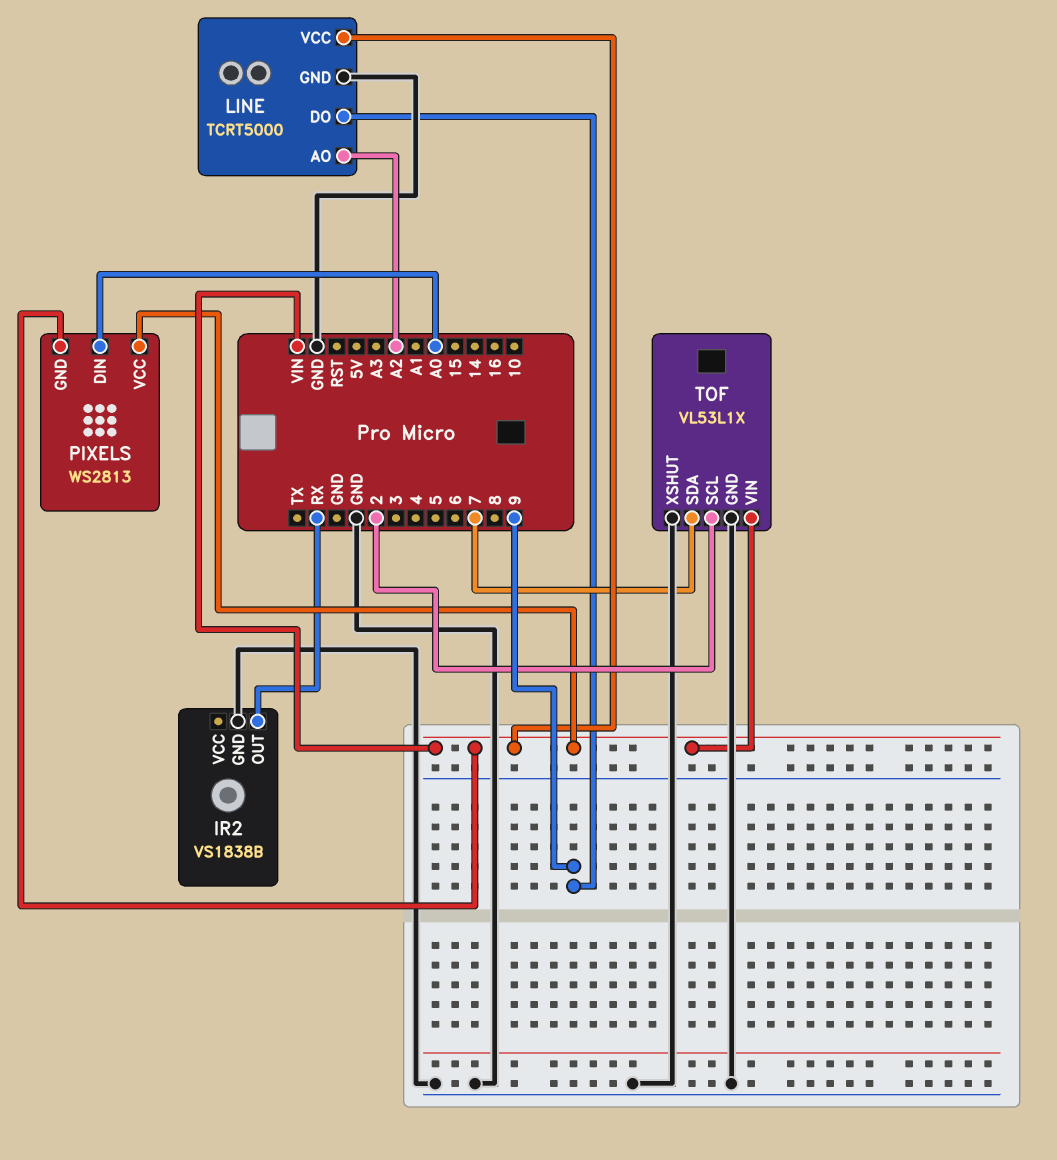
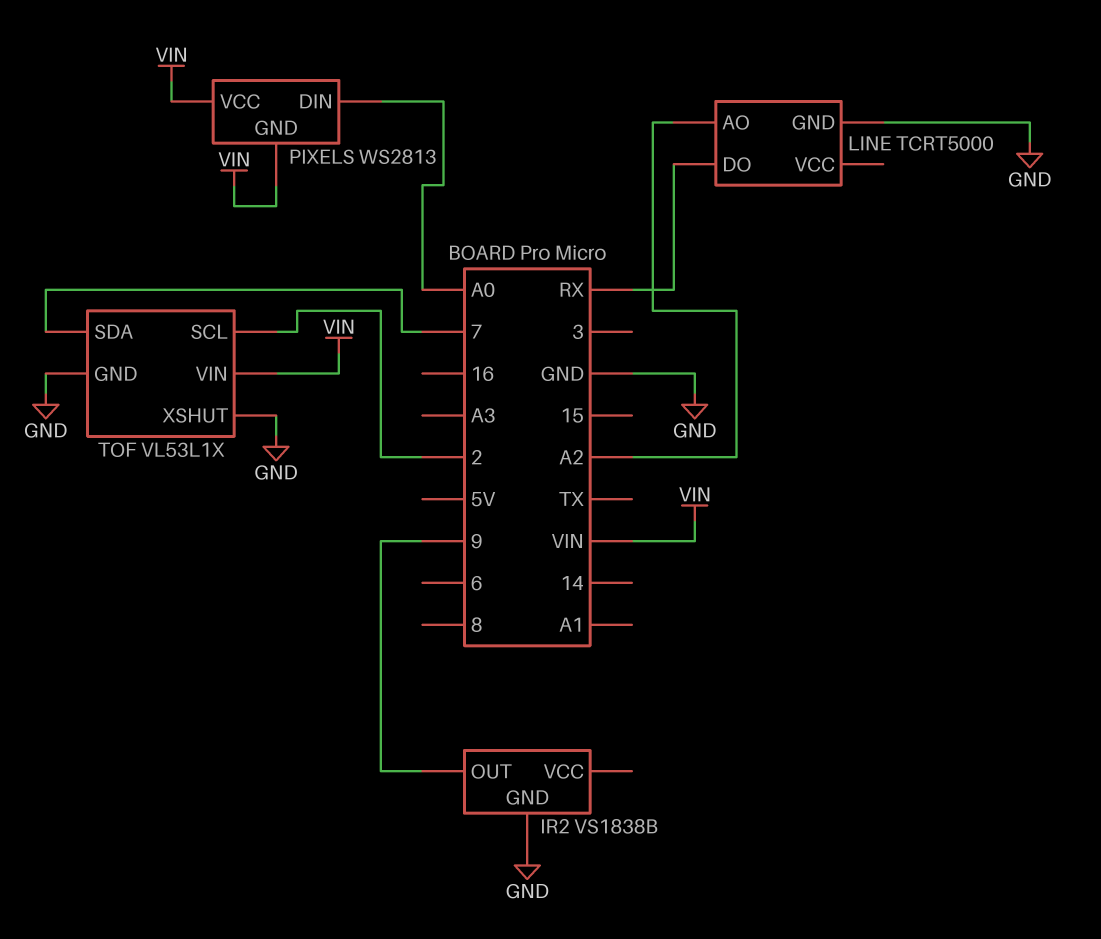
IR2 pin OUT: RX -> 9
LINE pin DO: 9 -> RX
LINE pin VCC: VIN -> none

